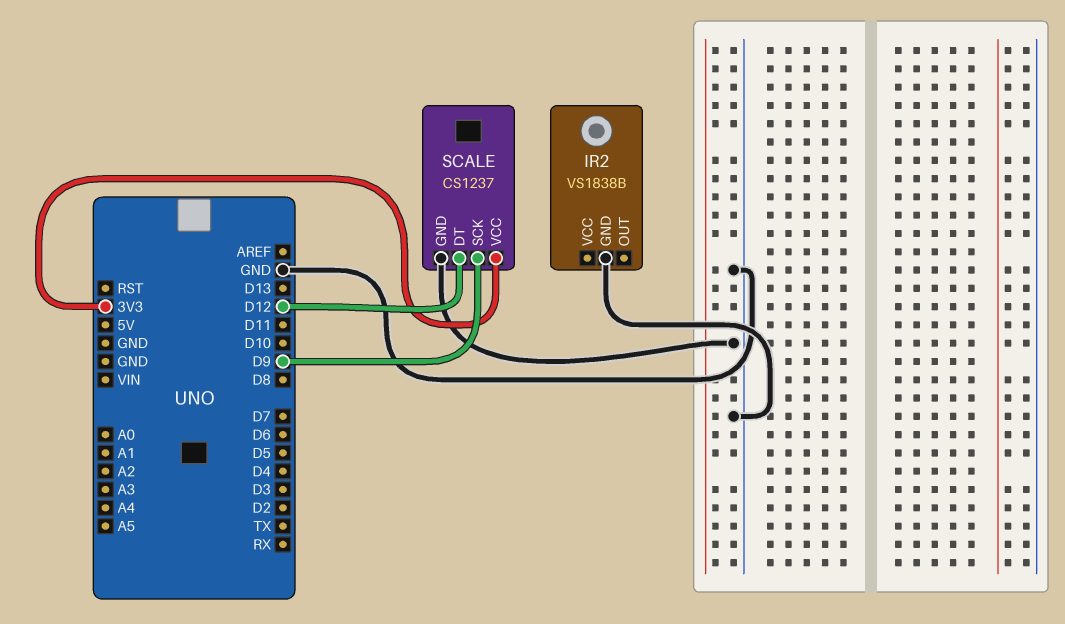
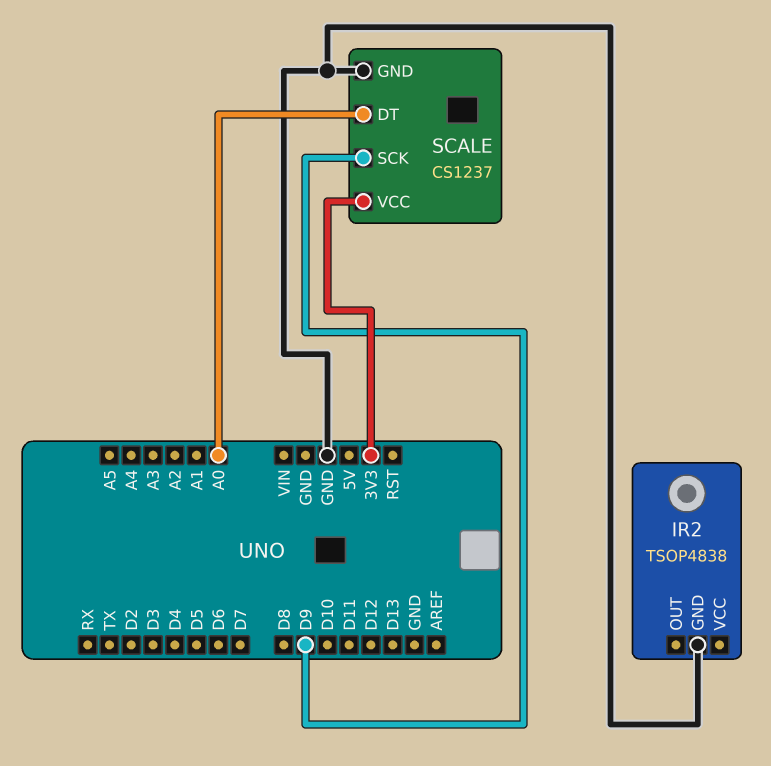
IR2: VS1838B -> TSOP4838
SCALE pin DT: D12 -> A0

